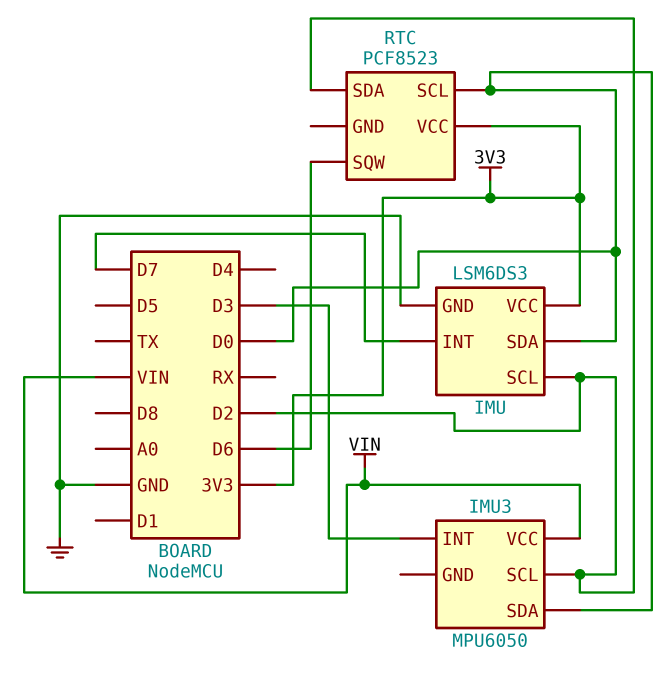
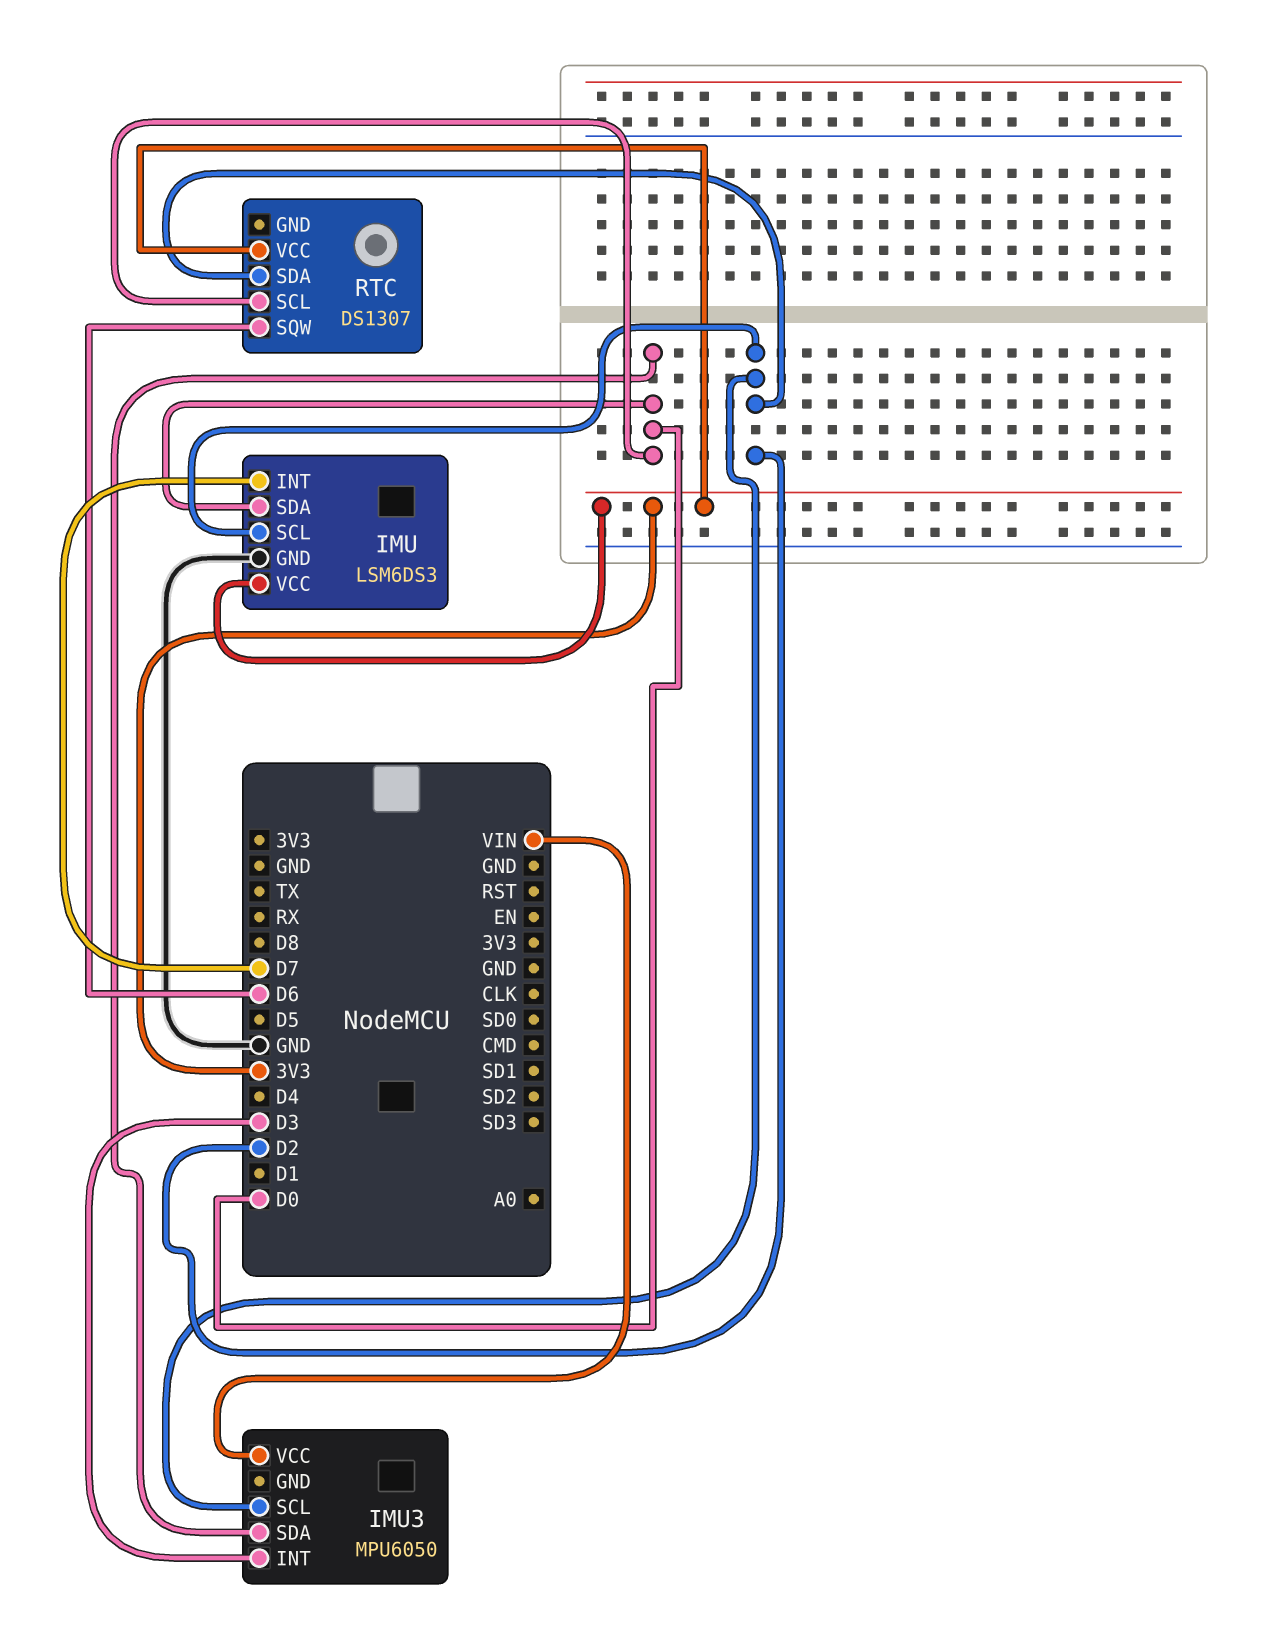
RTC: PCF8523 -> DS1307

